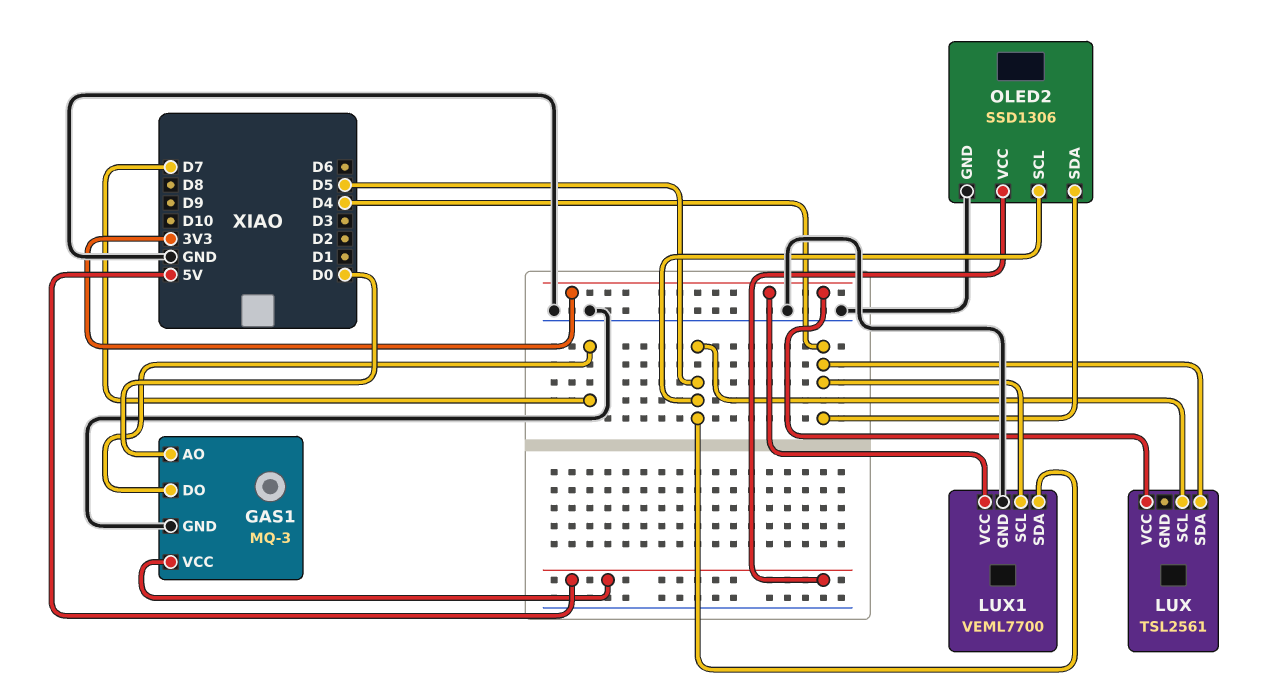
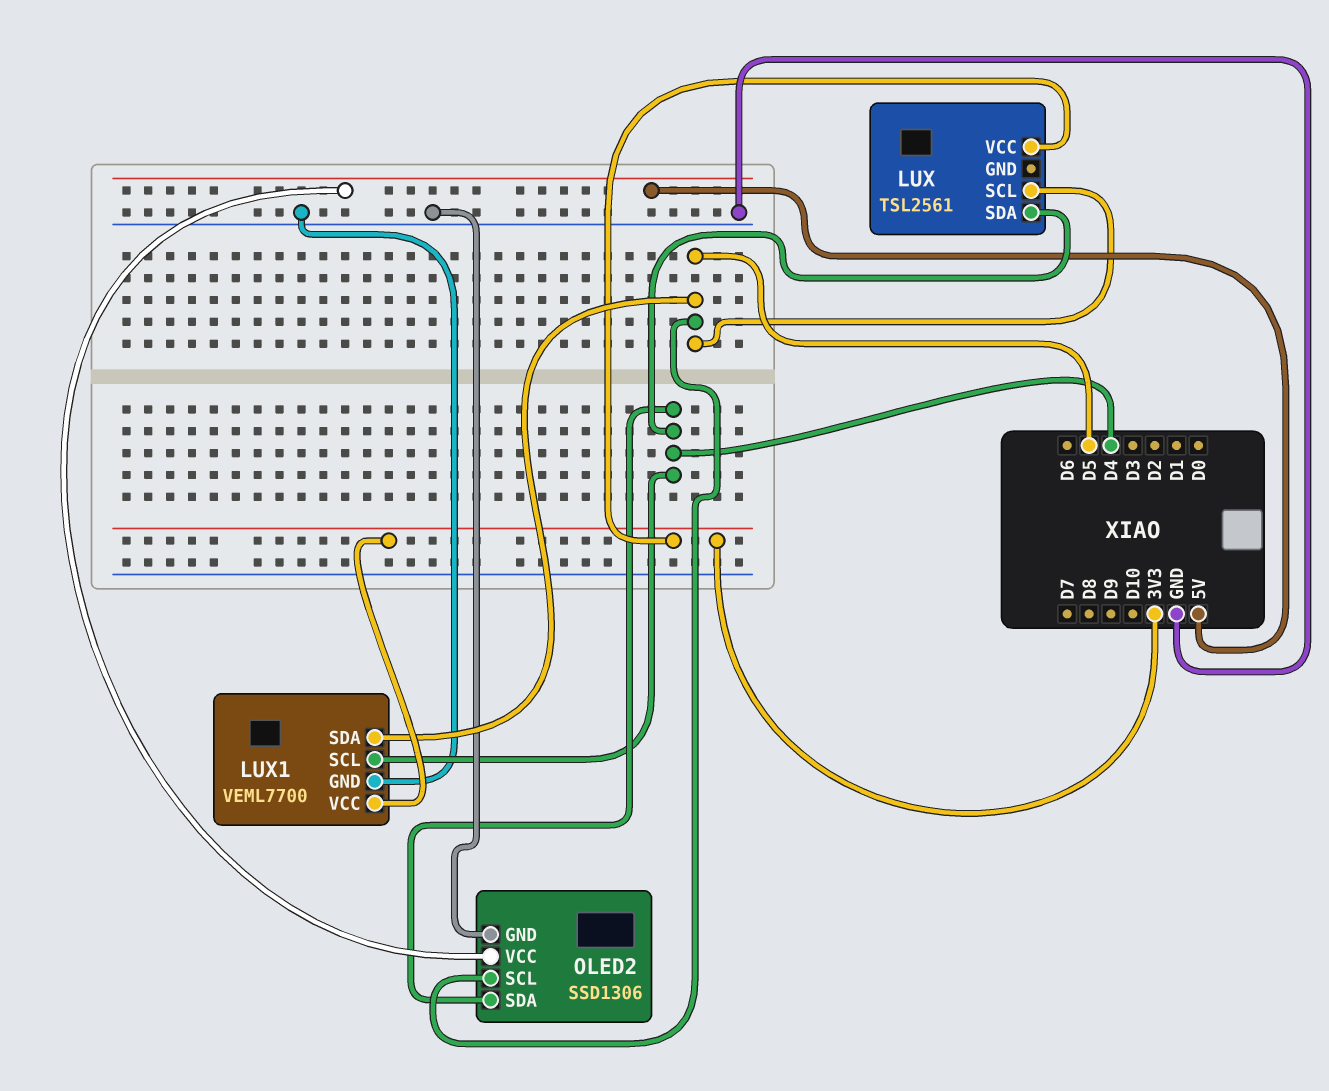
GAS1: MQ-3 -> none
GAS1 pin AO: D0 -> none
GAS1 pin DO: D7 -> none
GAS1 pin GND: GND -> none
GAS1 pin VCC: 5V -> none

